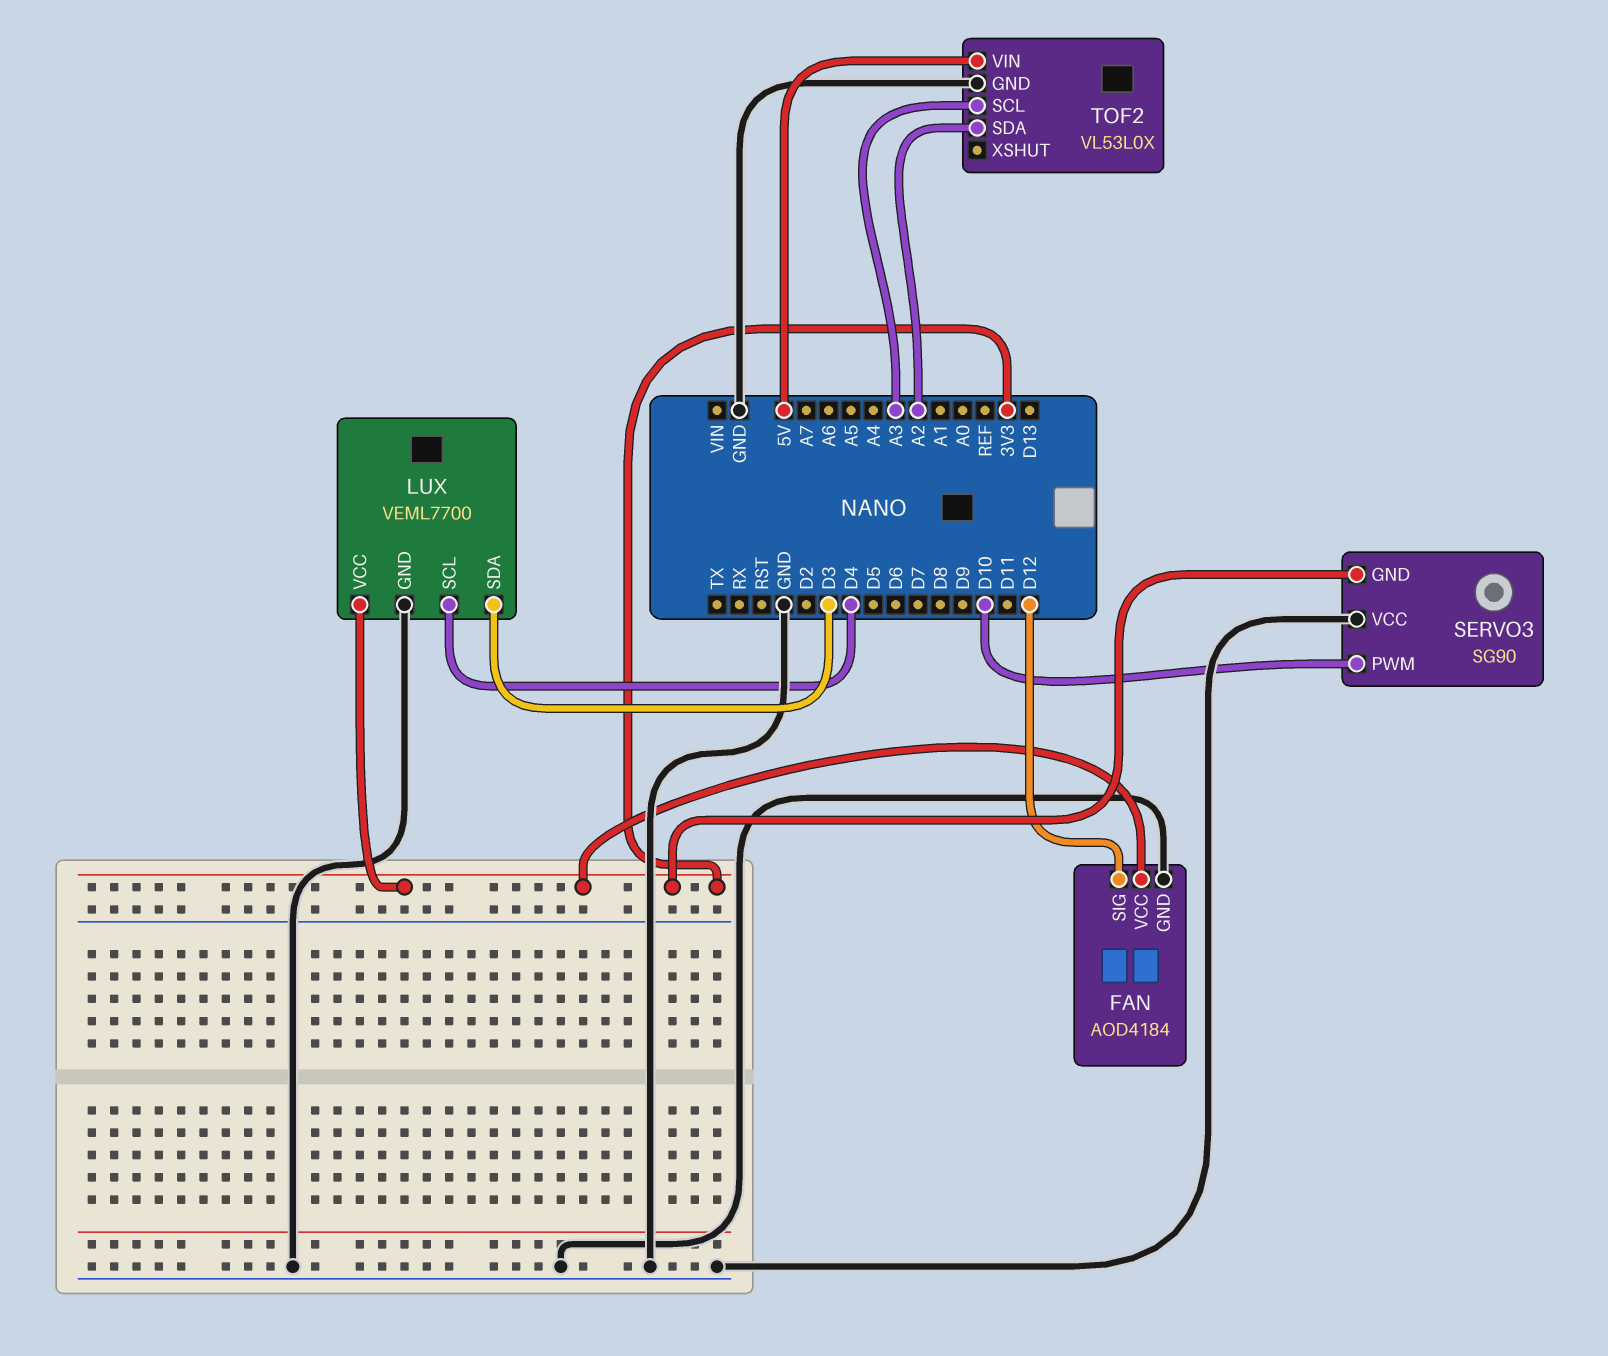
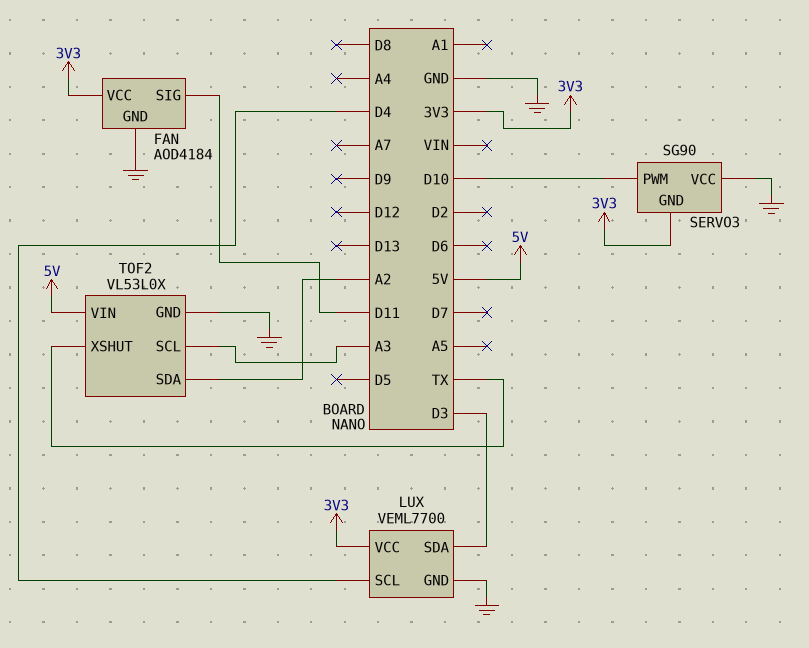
FAN pin SIG: D12 -> D11
TOF2 pin XSHUT: none -> TX

